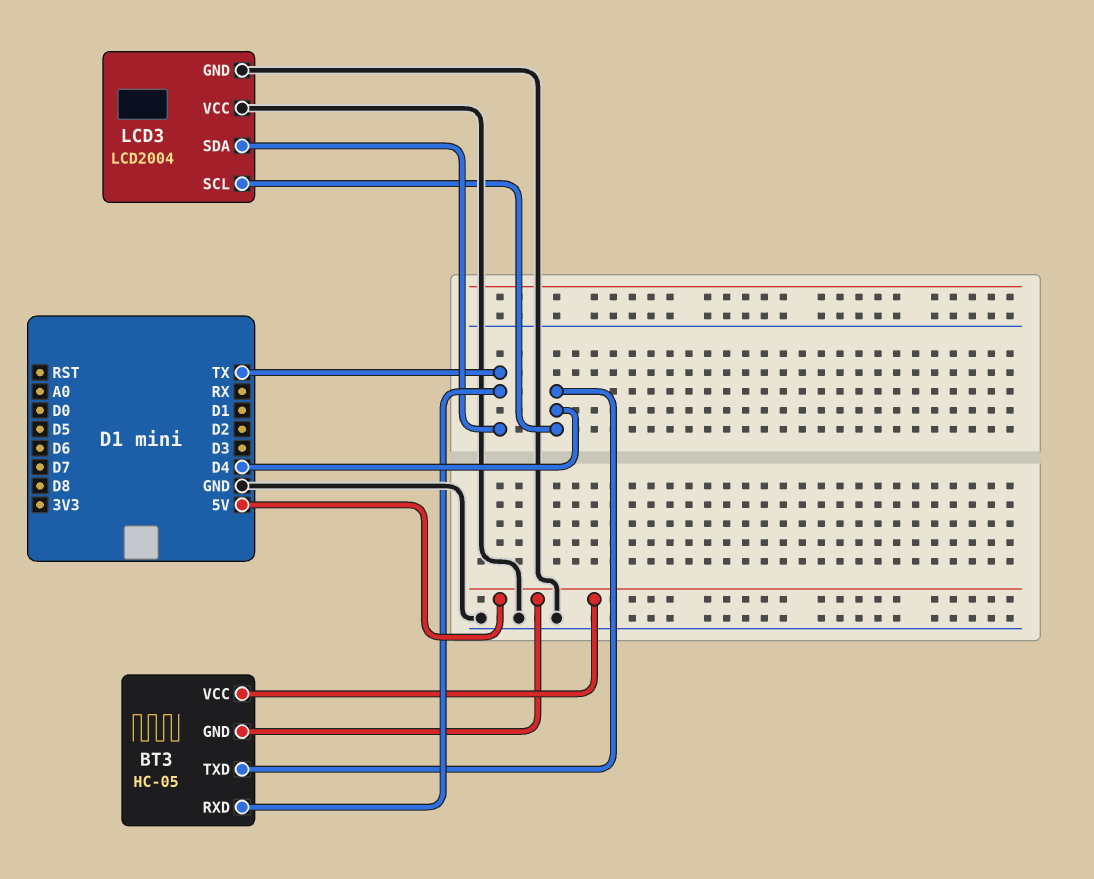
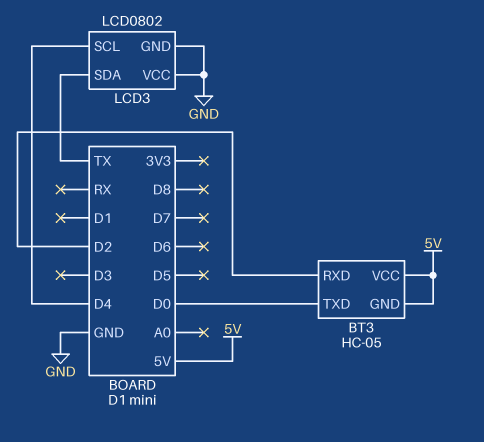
BT3 pin RXD: TX -> D2
BT3 pin TXD: D4 -> D0
LCD3: LCD2004 -> LCD0802

